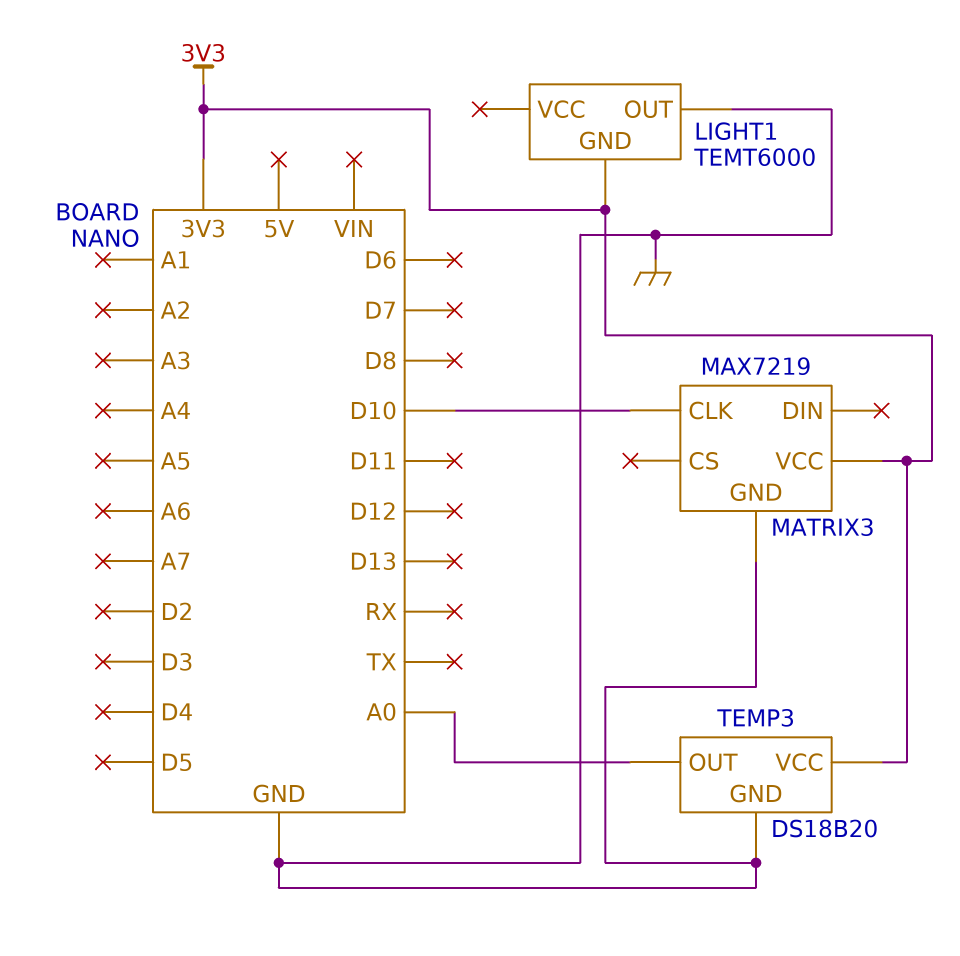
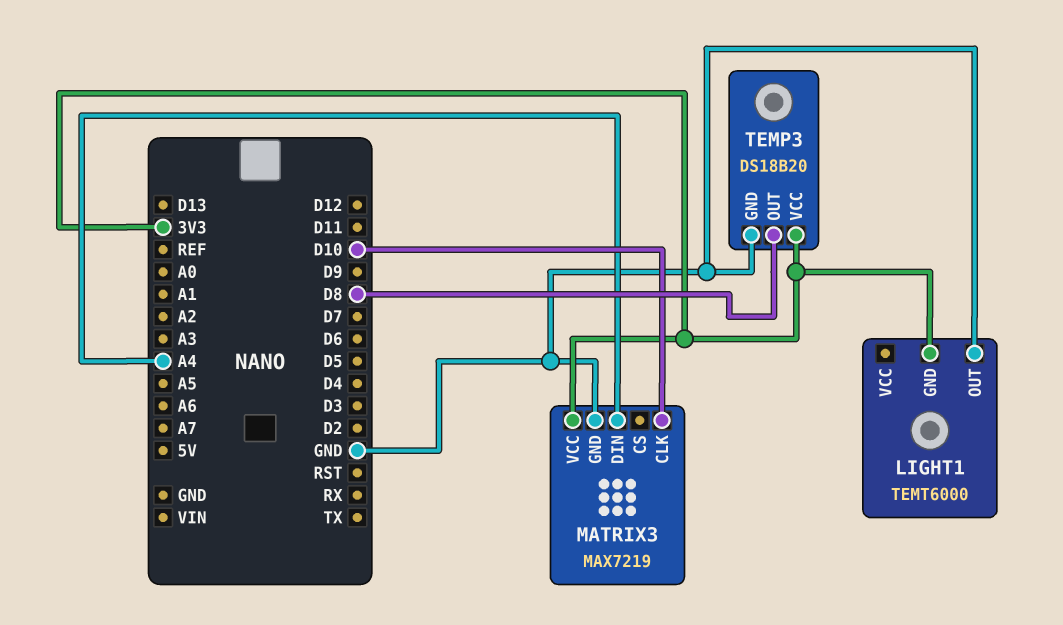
MATRIX3 pin DIN: none -> A4
TEMP3 pin OUT: A0 -> D8

